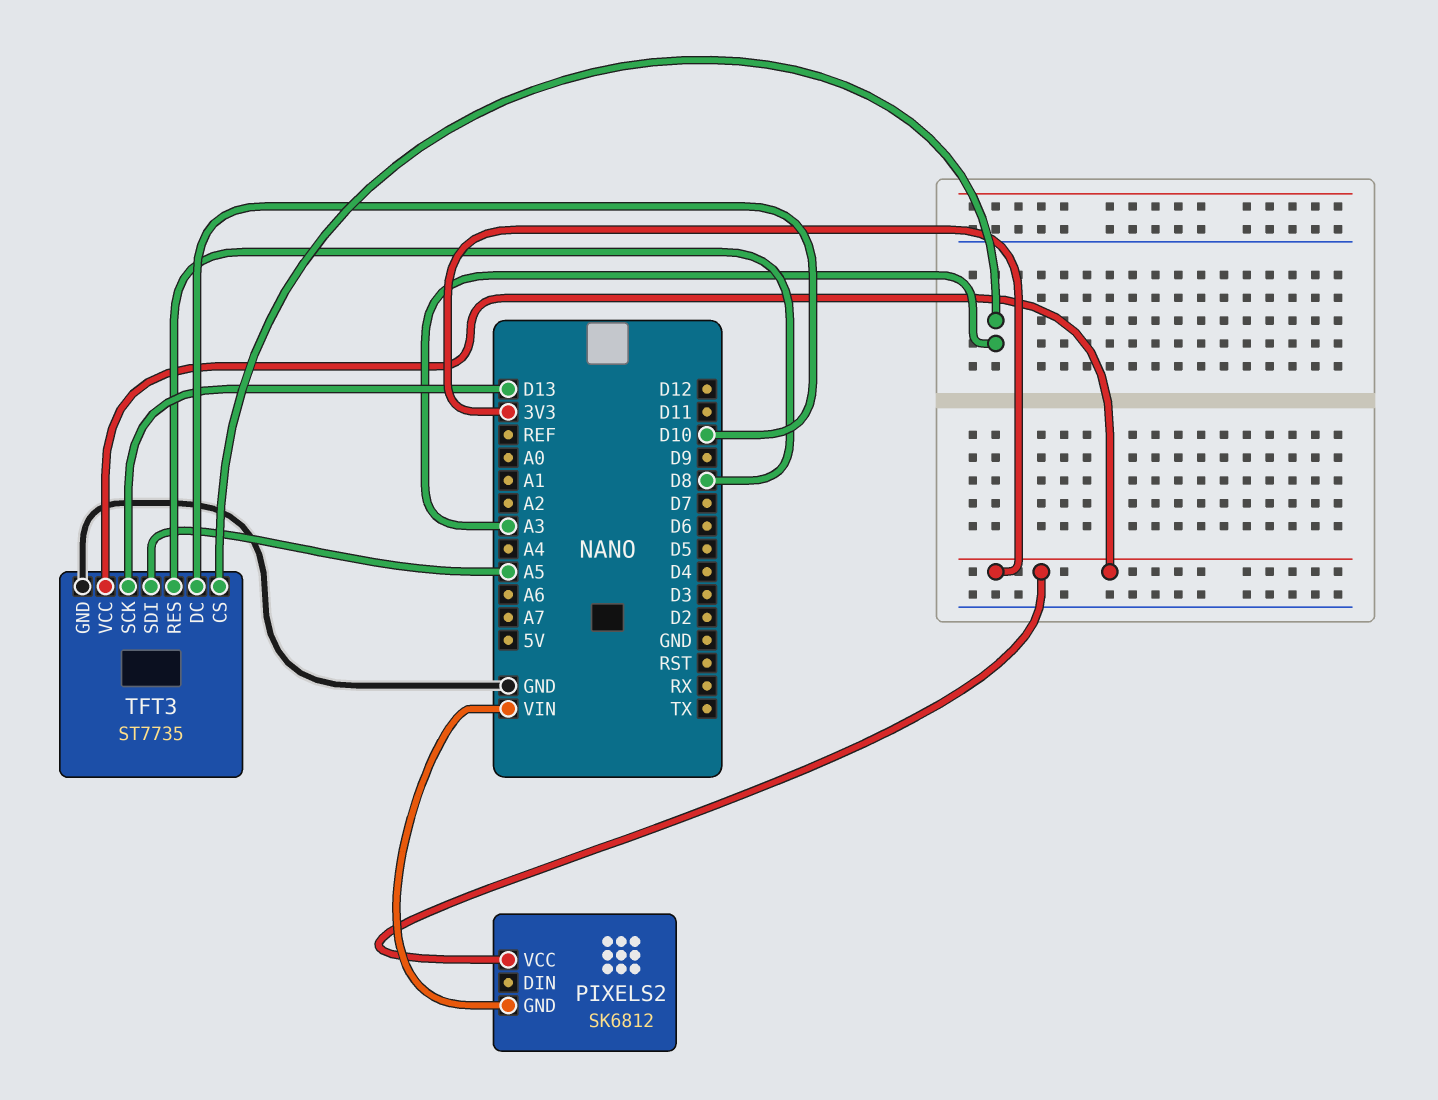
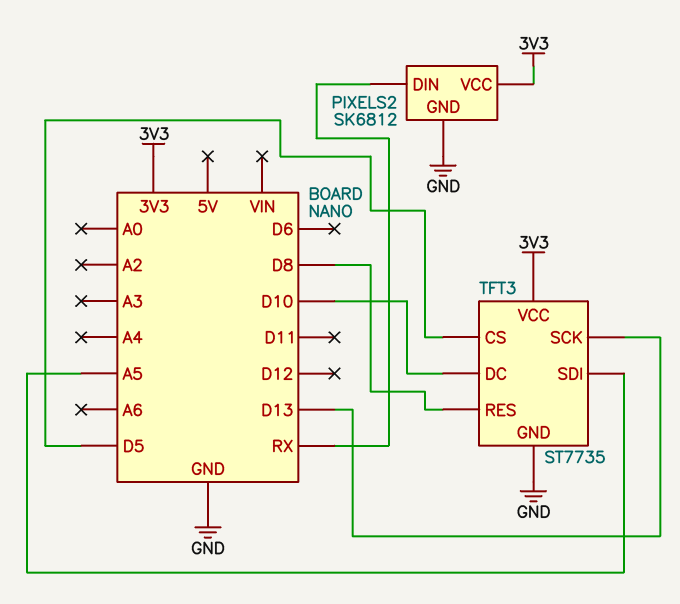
PIXELS2 pin DIN: none -> RX
PIXELS2 pin GND: VIN -> GND
TFT3 pin CS: A3 -> D5

